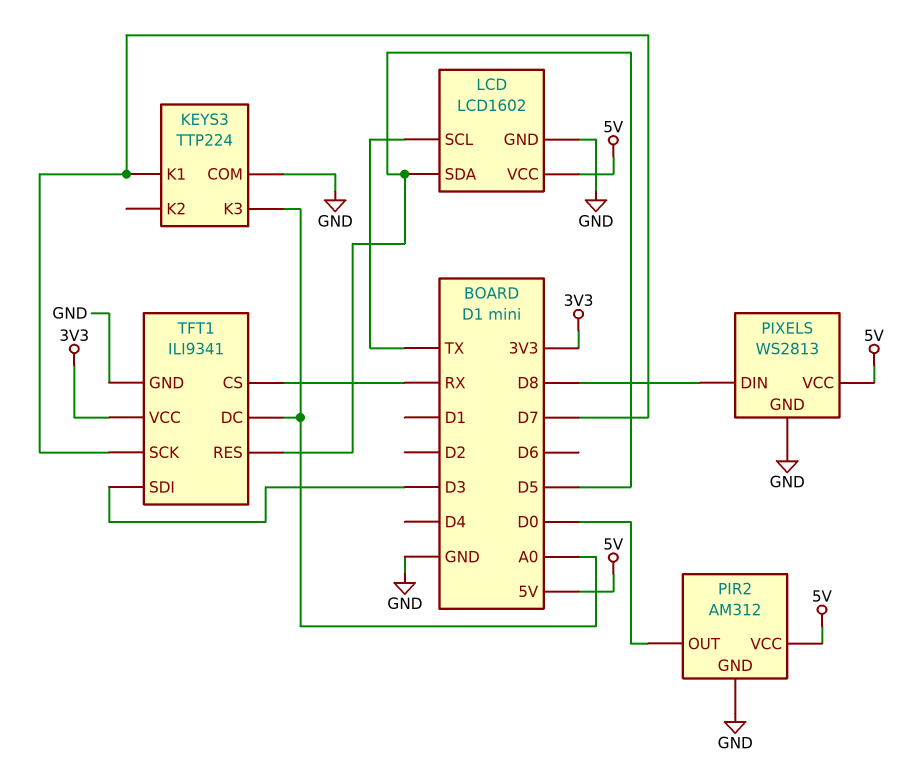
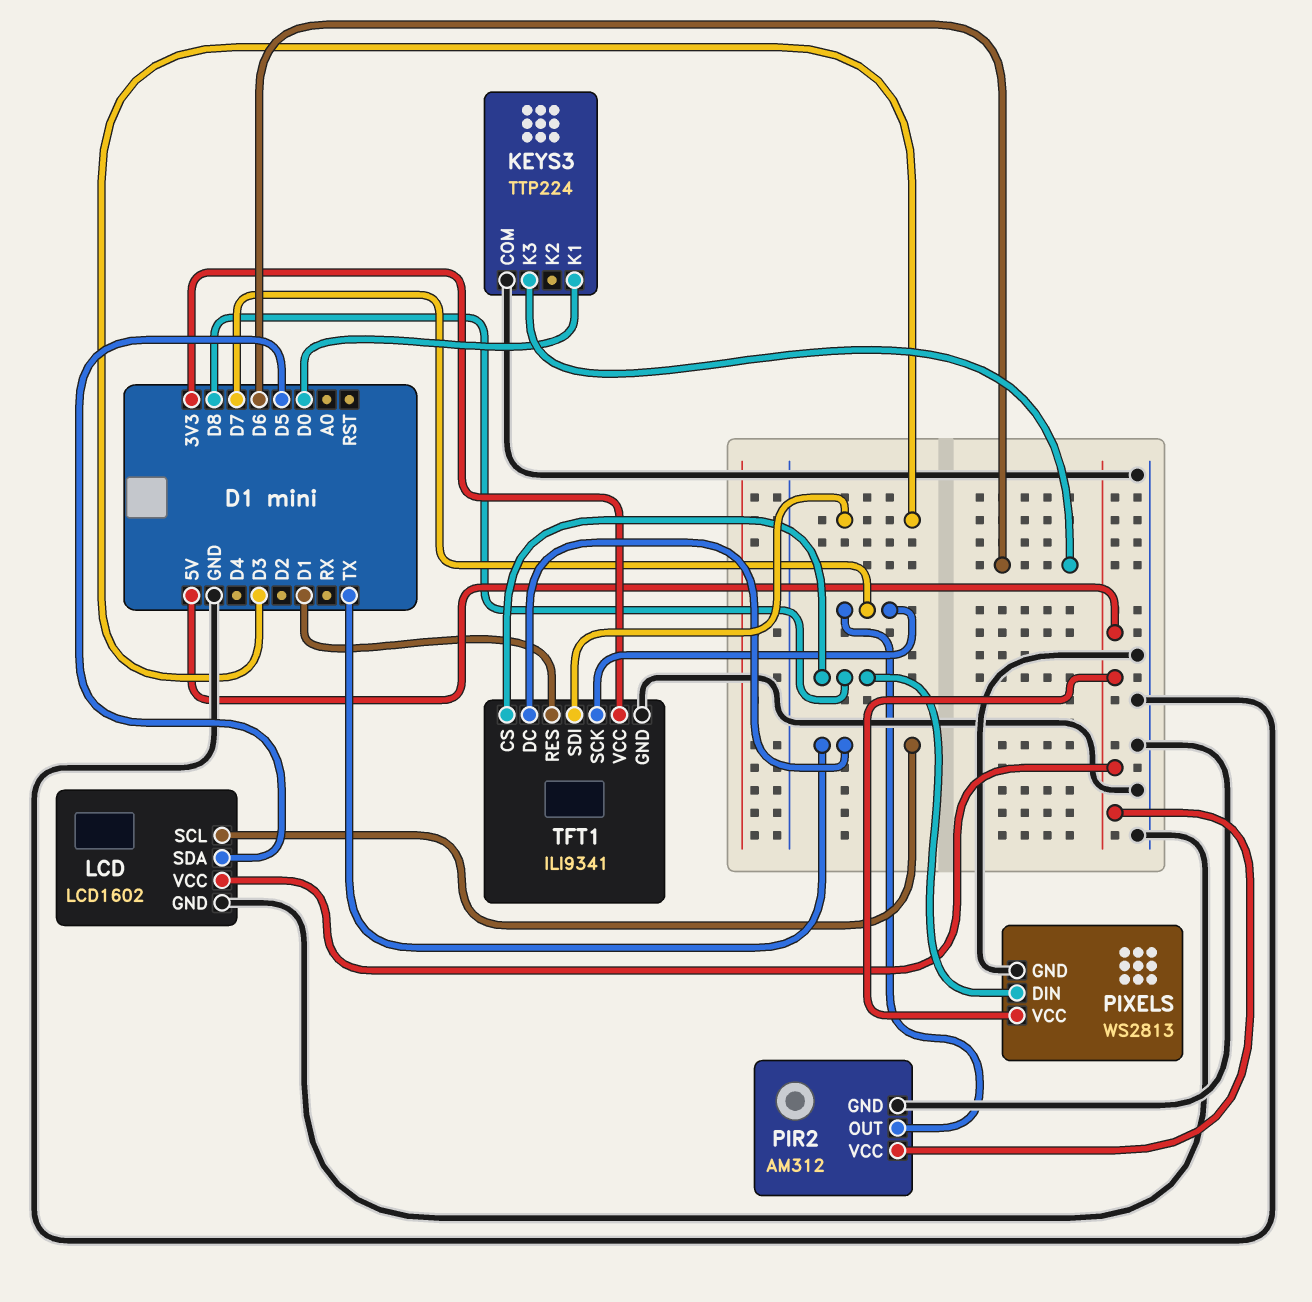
KEYS3 pin K1: D7 -> D0
KEYS3 pin K3: A0 -> D6
PIR2 pin OUT: D0 -> D7
TFT1 pin CS: RX -> D8
TFT1 pin DC: A0 -> TX
TFT1 pin RES: D5 -> D1

